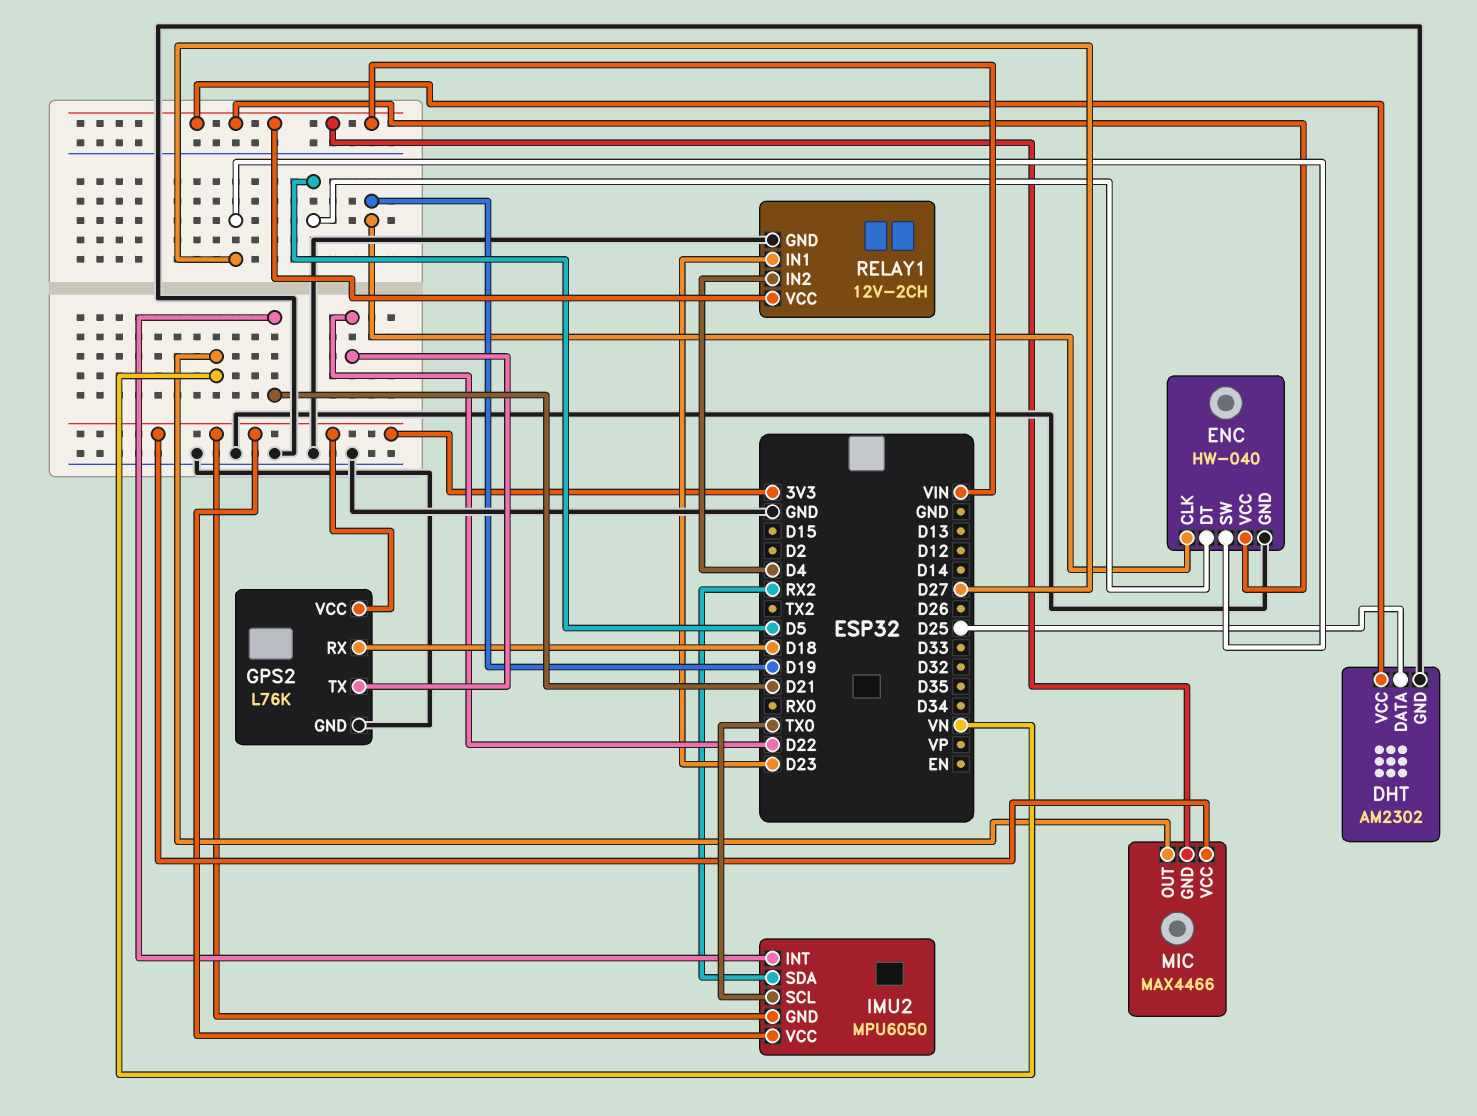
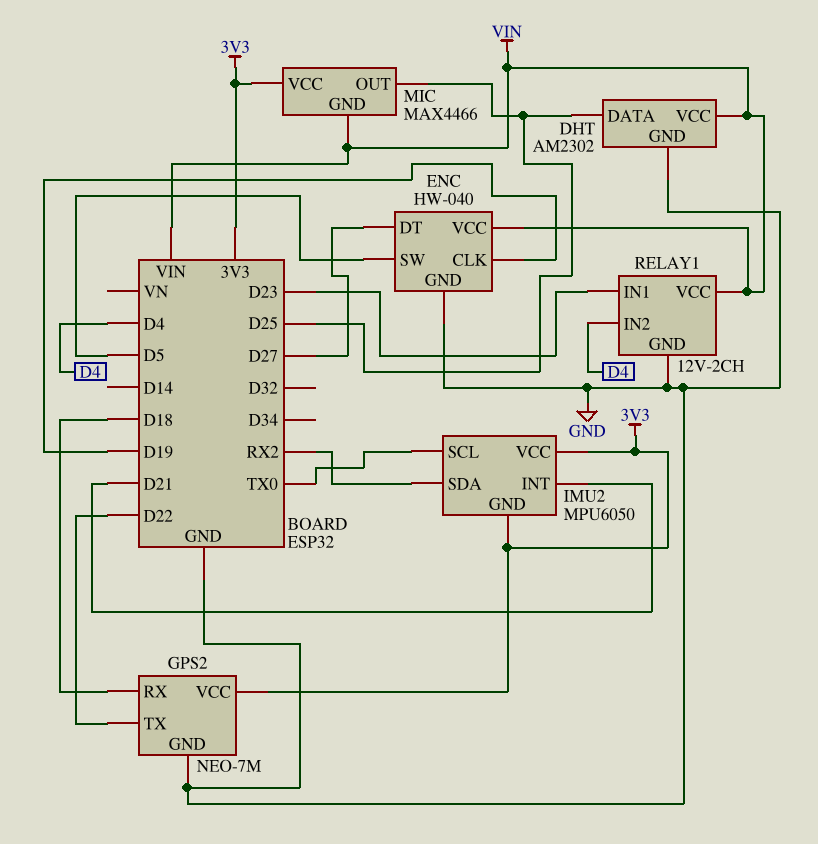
ENC pin DT: D5 -> D27
ENC pin SW: D27 -> D5
GPS2: L76K -> NEO-7M
MIC pin OUT: VN -> D25

